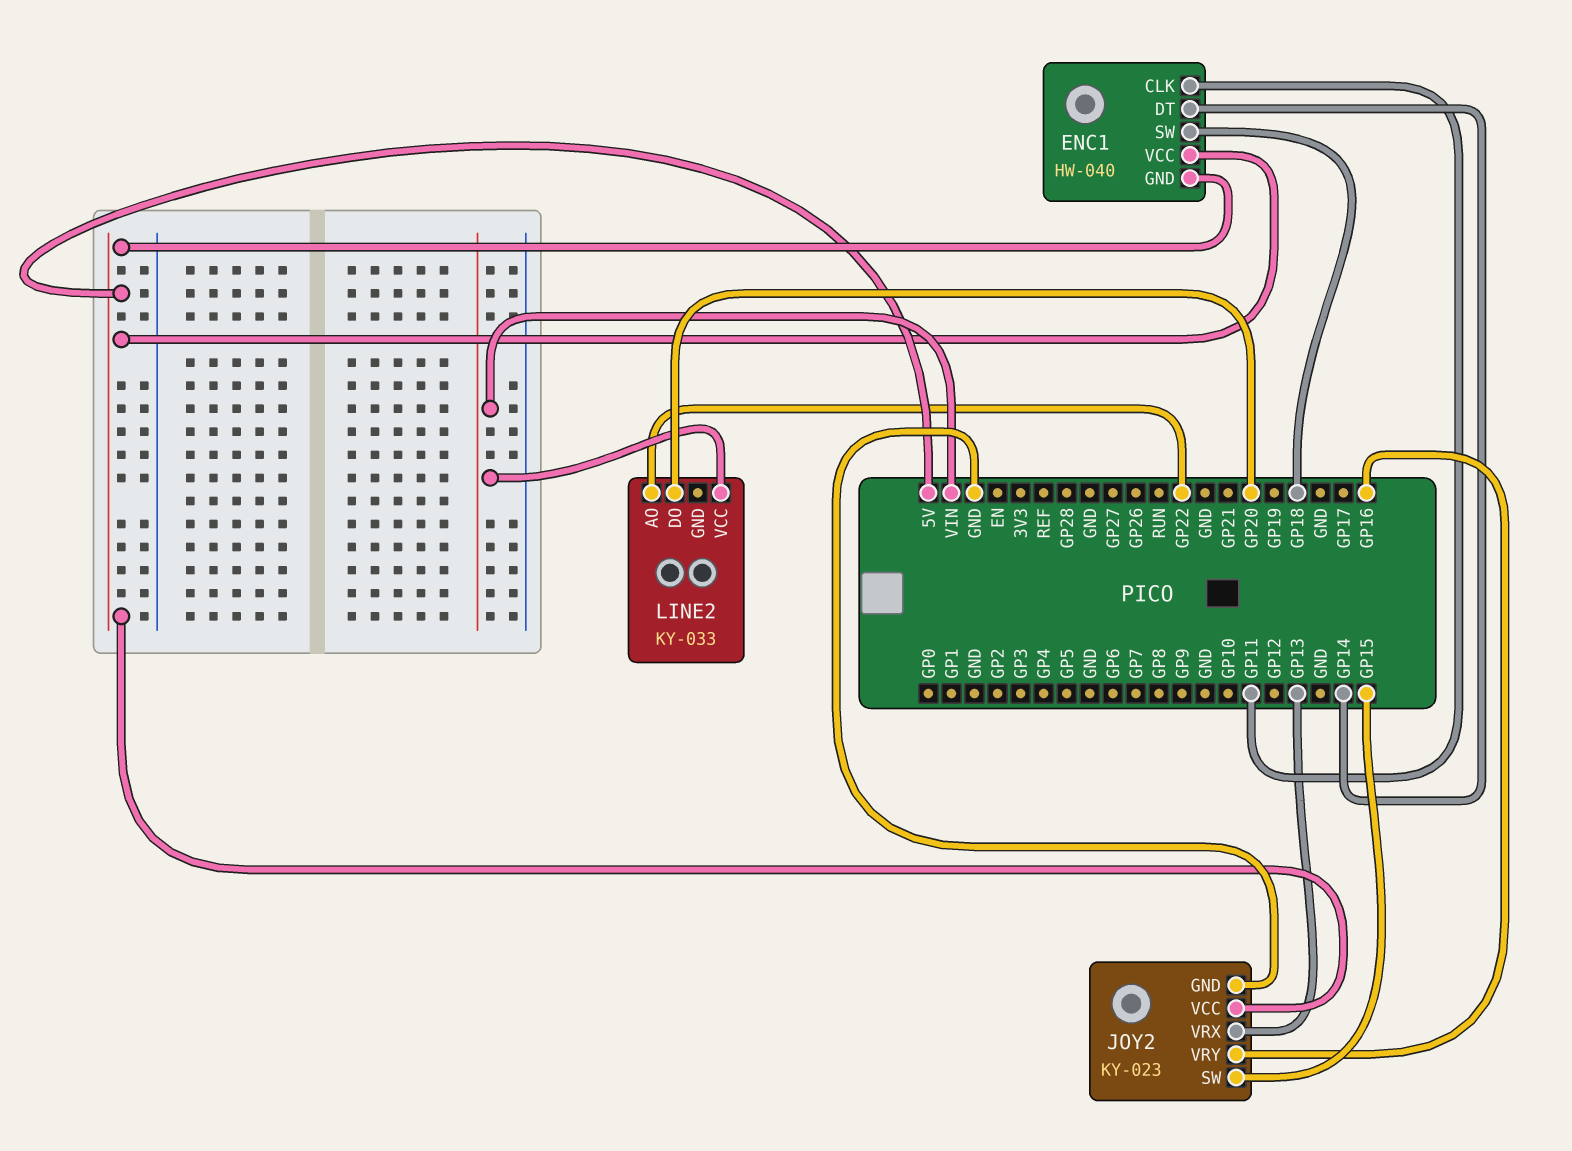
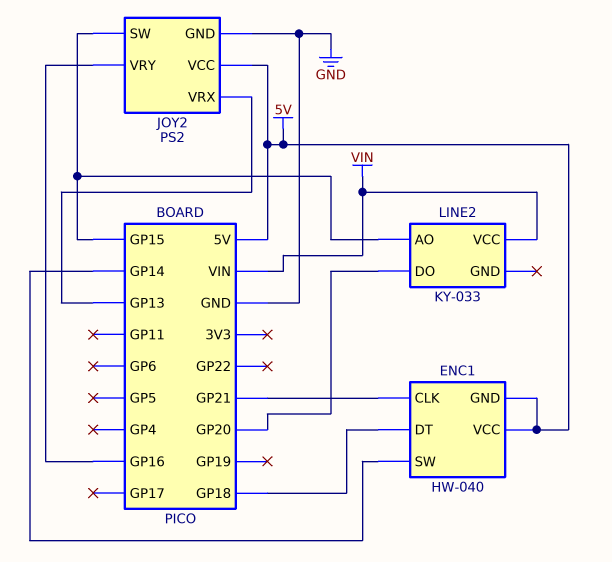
ENC1 pin CLK: GP11 -> GP21
ENC1 pin DT: GP14 -> GP18
ENC1 pin SW: GP18 -> GP14
JOY2: KY-023 -> PS2
LINE2 pin AO: GP22 -> GP15

